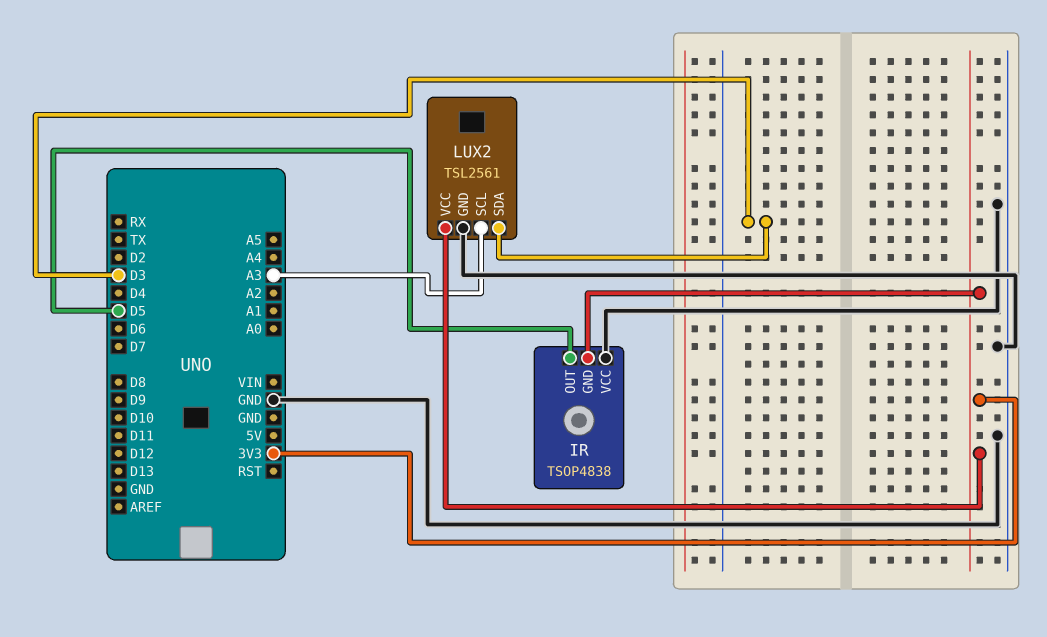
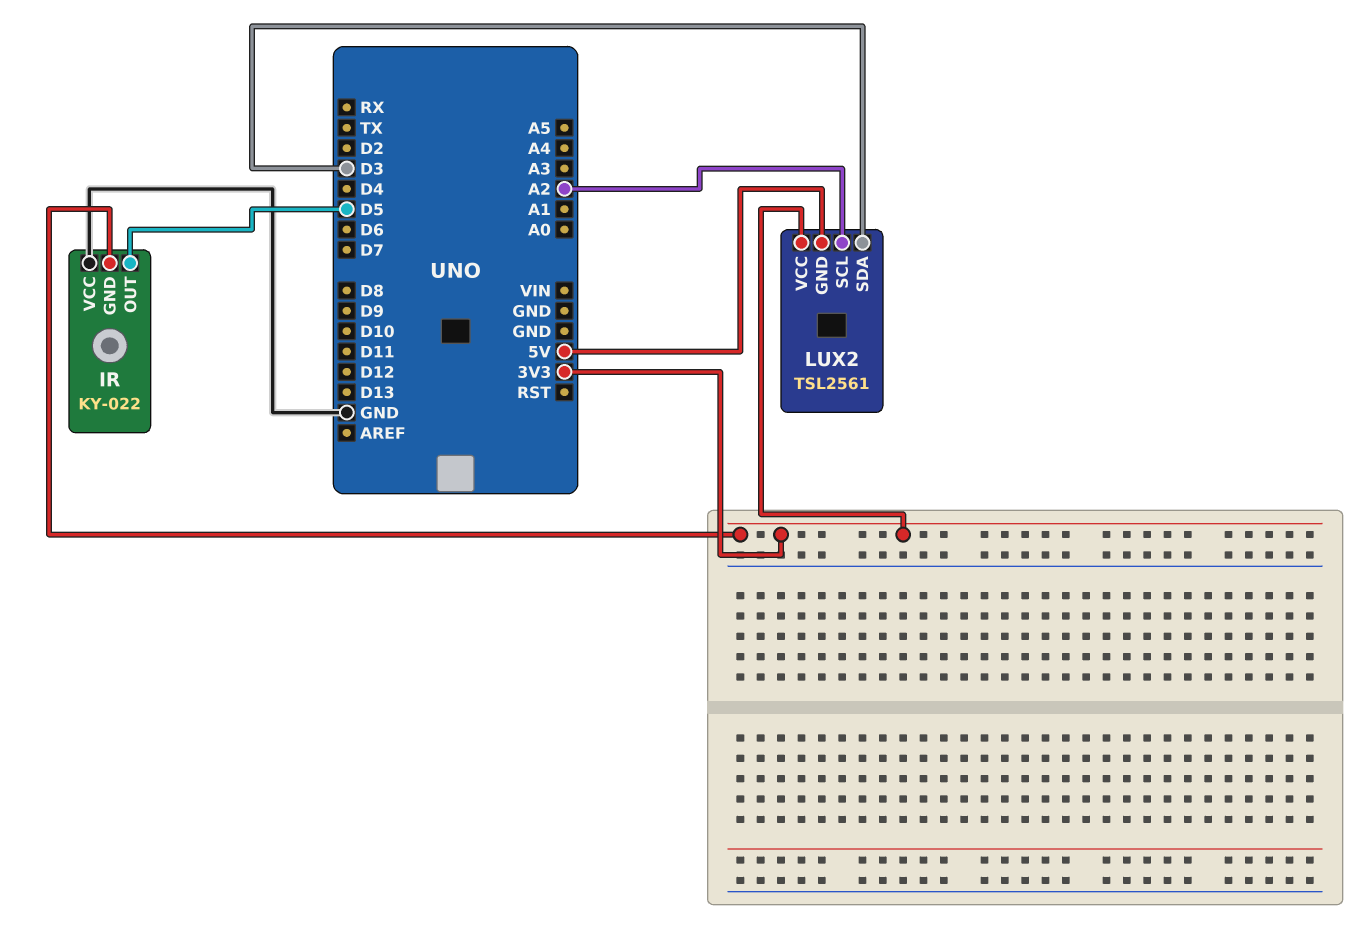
IR: TSOP4838 -> KY-022
LUX2 pin GND: GND -> 5V
LUX2 pin SCL: A3 -> A2

